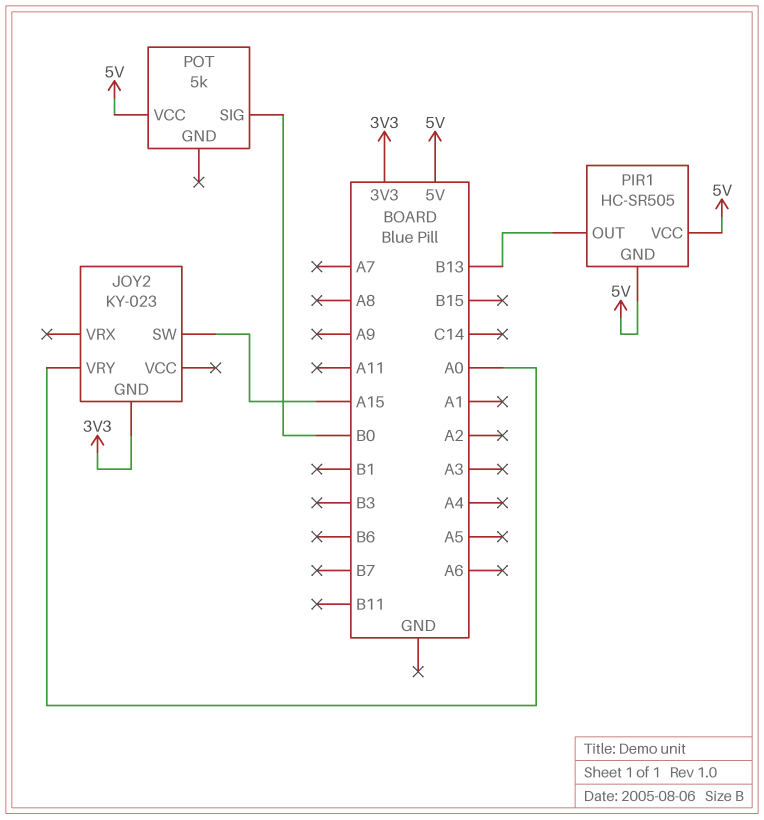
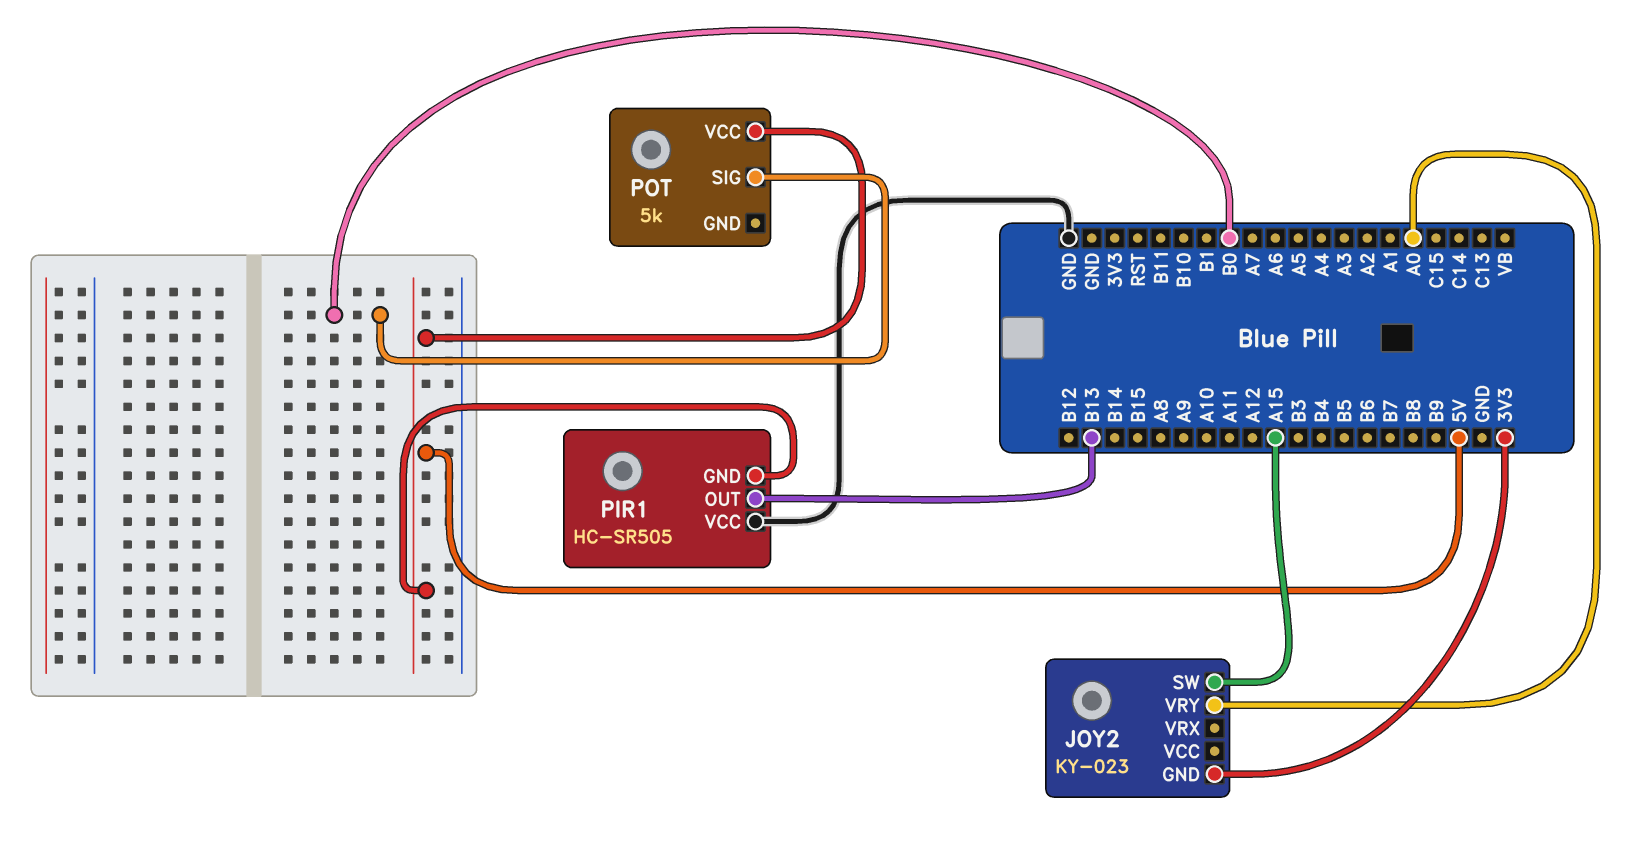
PIR1 pin VCC: 5V -> GND

